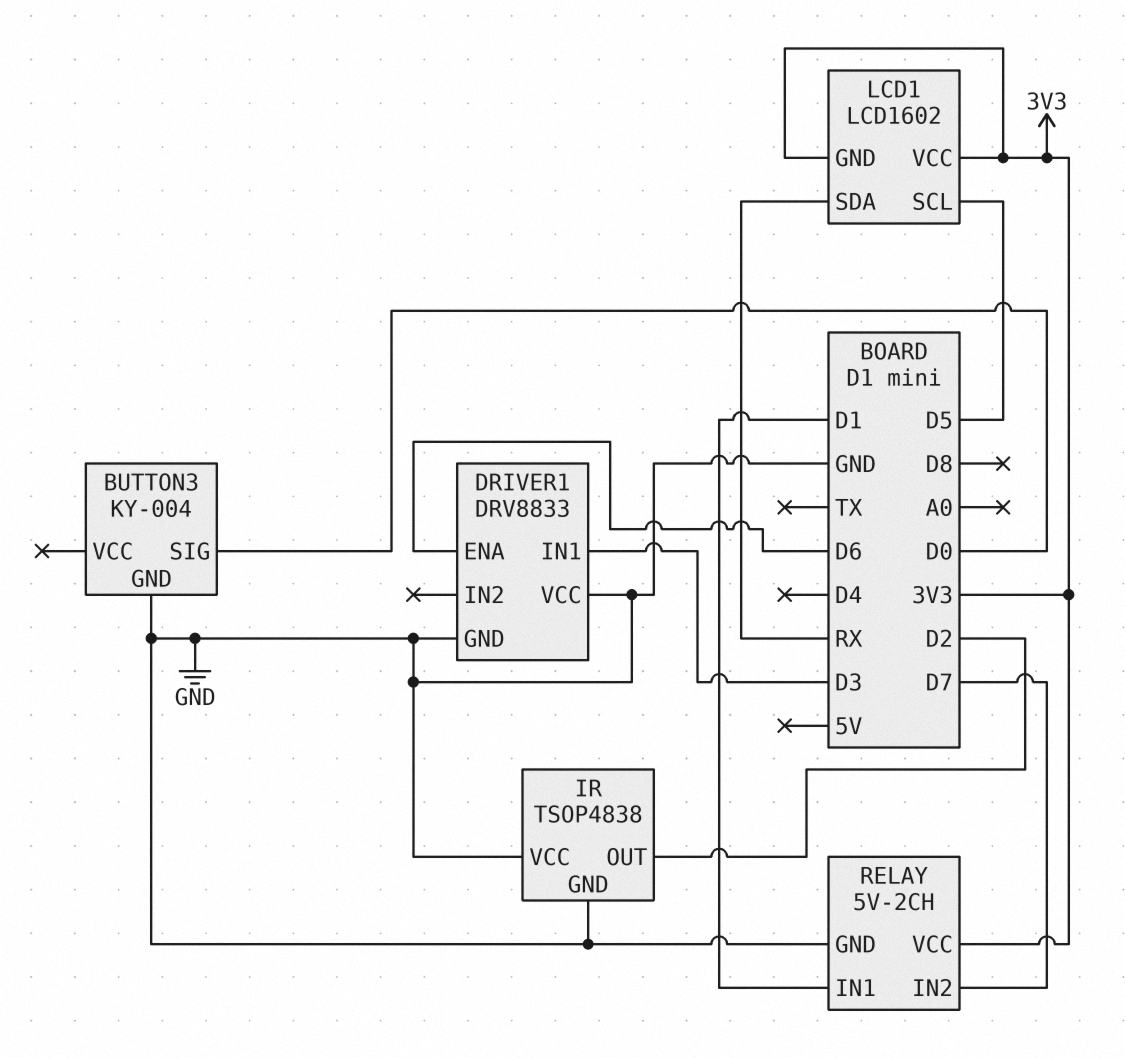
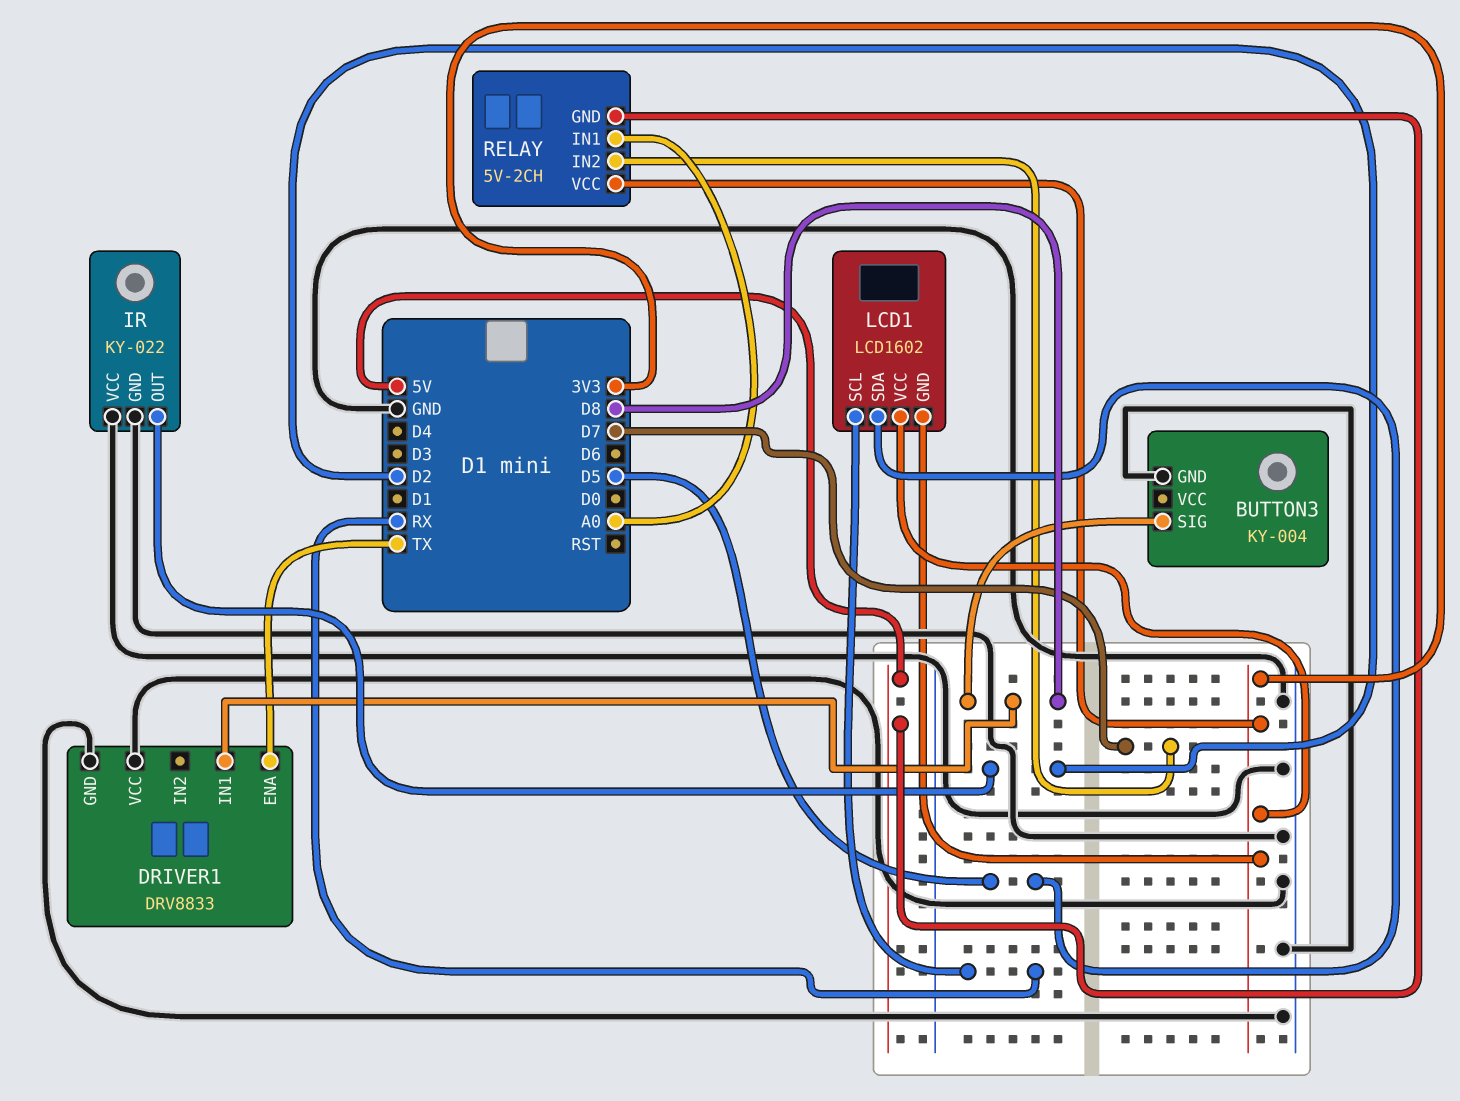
BUTTON3 pin SIG: D0 -> D8
DRIVER1 pin ENA: D6 -> TX
DRIVER1 pin IN1: D3 -> D8
IR: TSOP4838 -> KY-022
LCD1 pin SCL: D5 -> RX
LCD1 pin SDA: RX -> D5
RELAY pin GND: GND -> 5V
RELAY pin IN1: D1 -> A0

